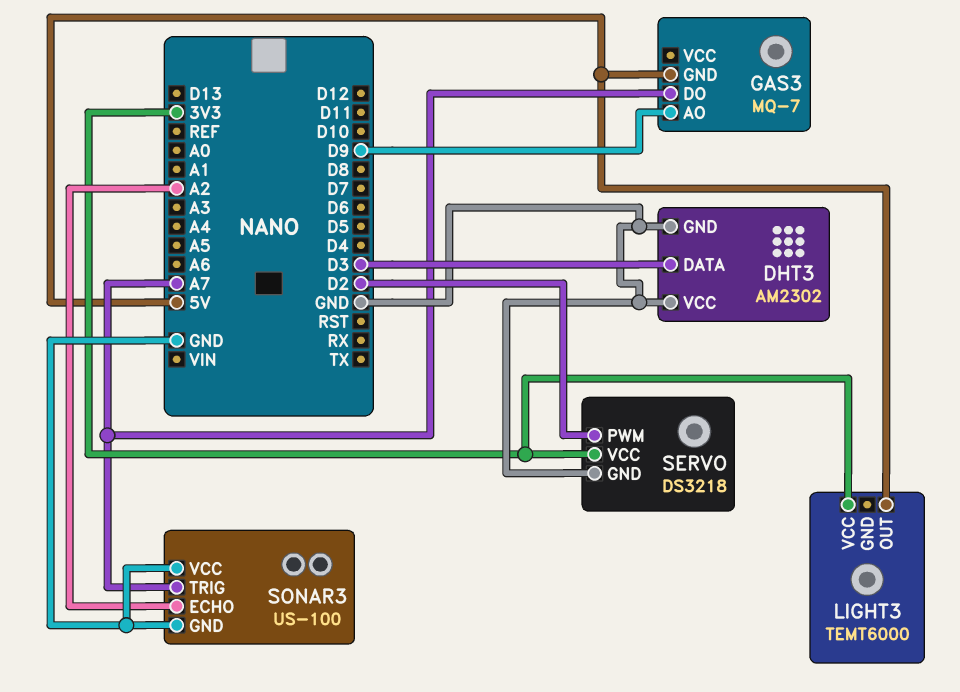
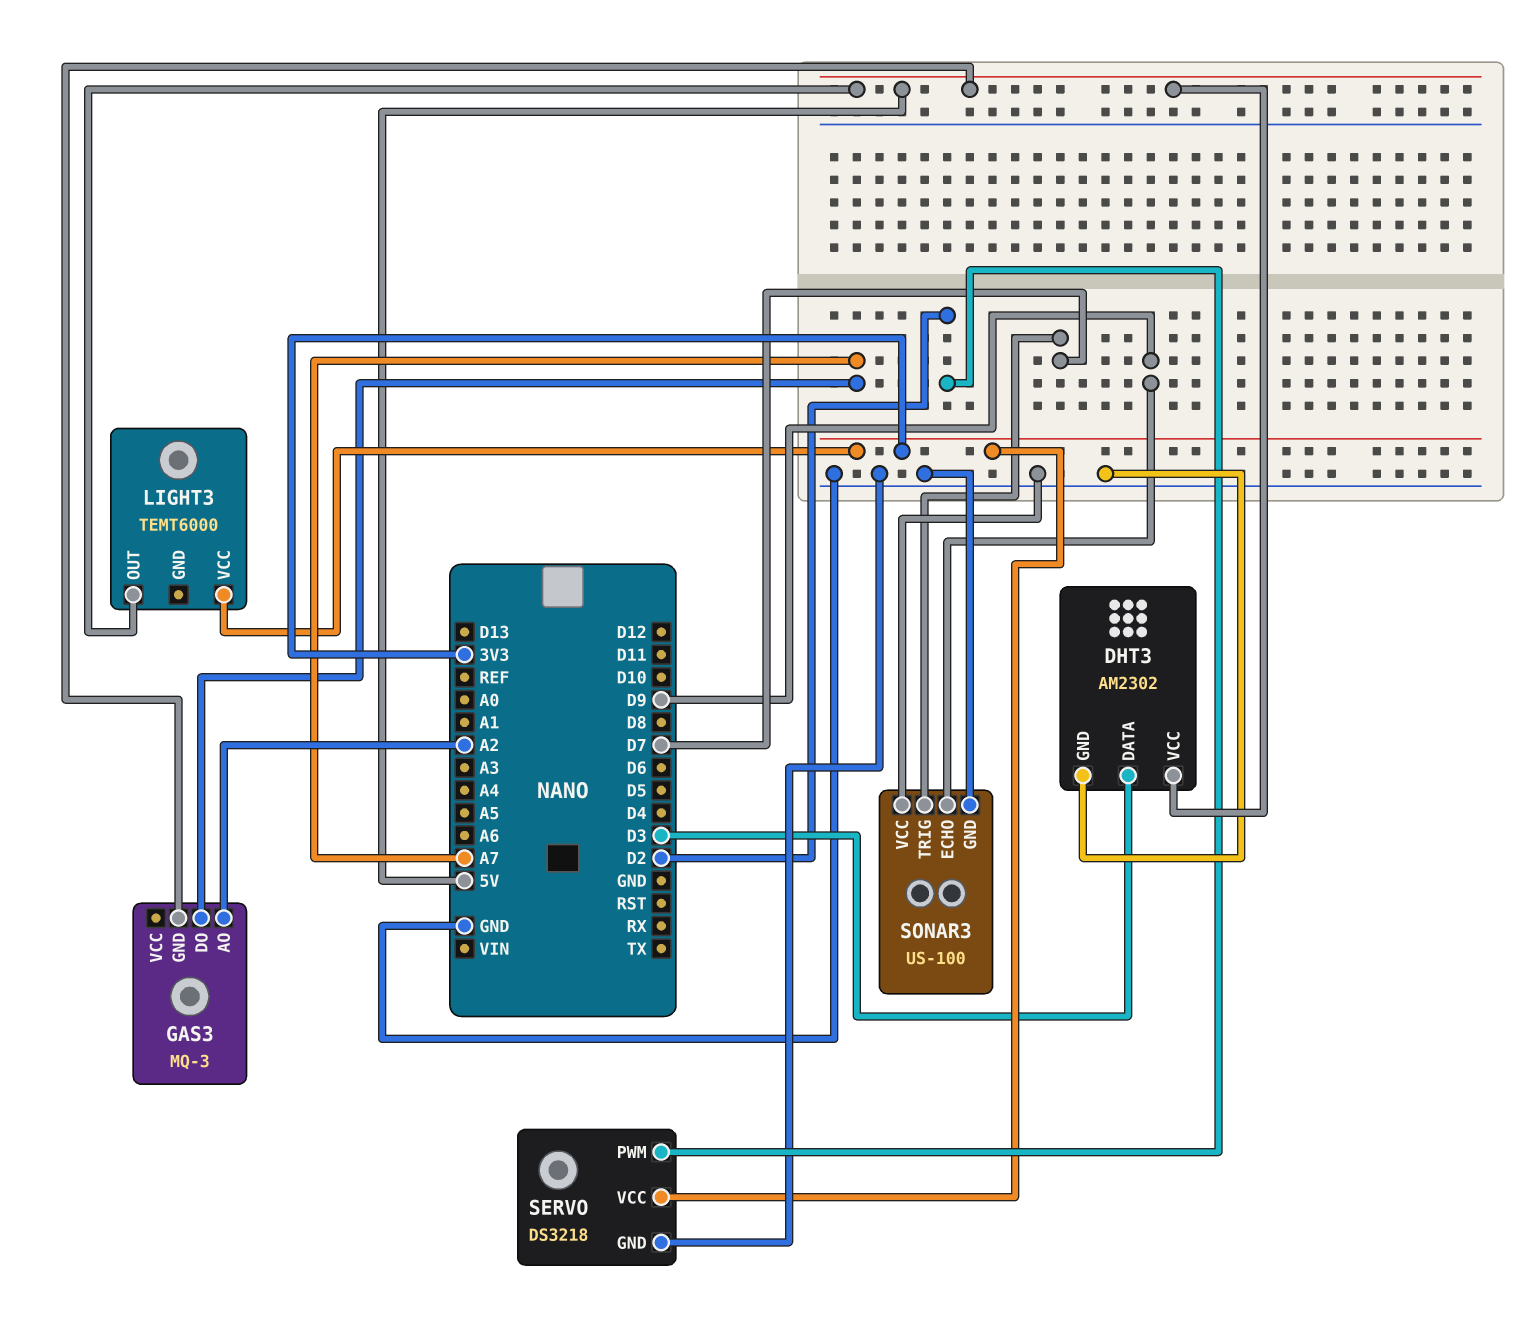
DHT3 pin VCC: GND -> 5V
GAS3: MQ-7 -> MQ-3
GAS3 pin AO: D9 -> A2
SONAR3 pin ECHO: A2 -> D9
SONAR3 pin TRIG: A7 -> D7

